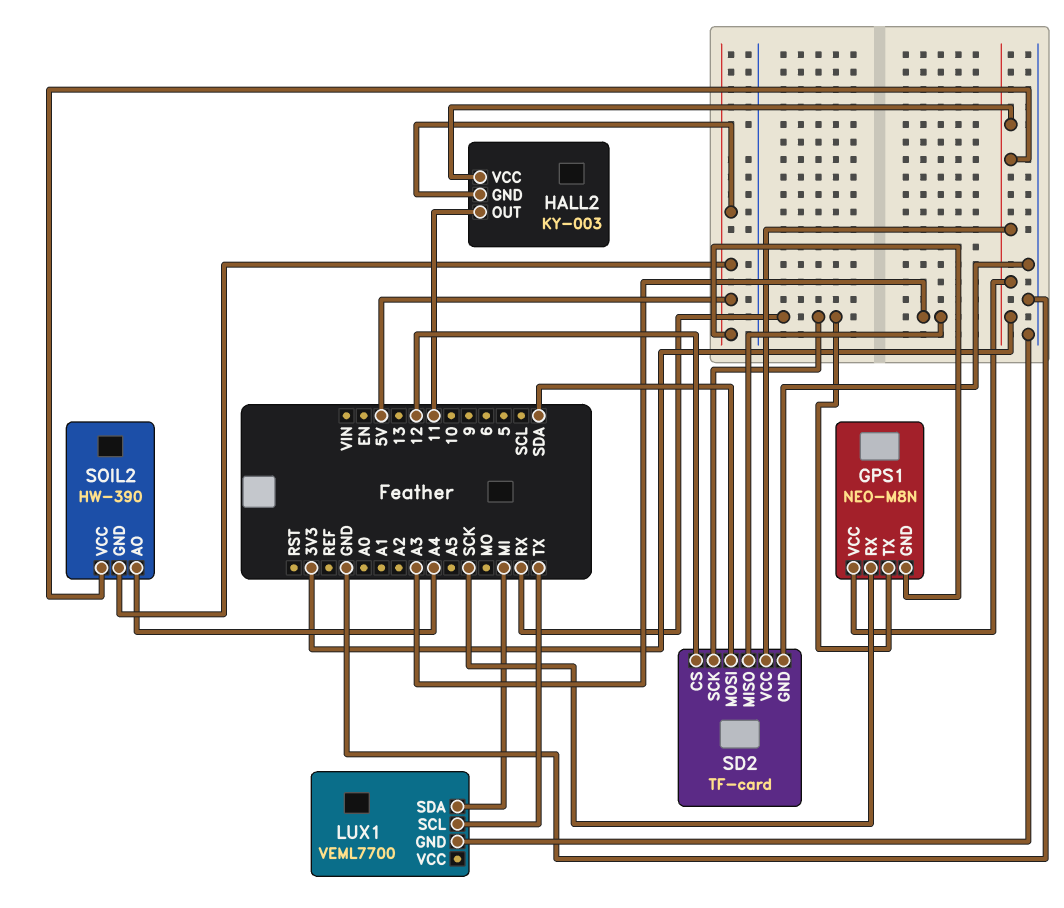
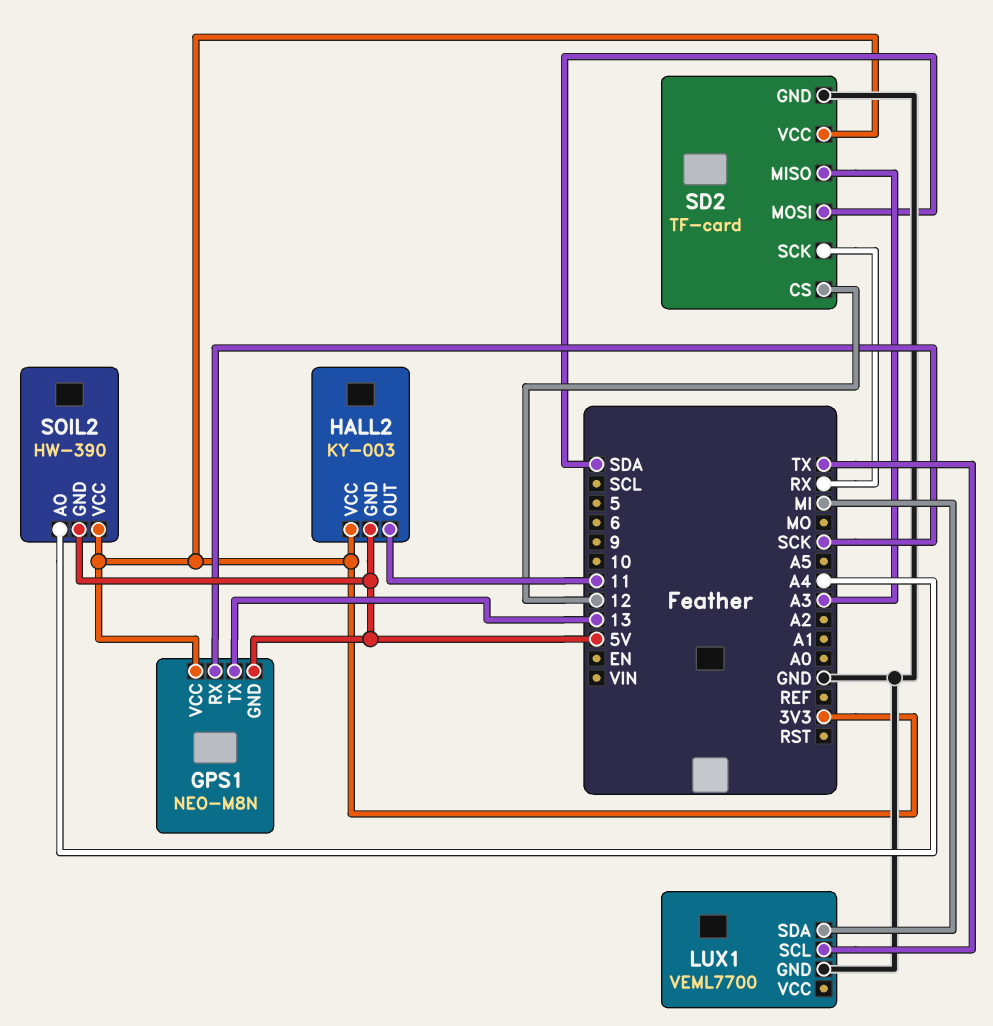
GPS1 pin TX: RX -> 13

